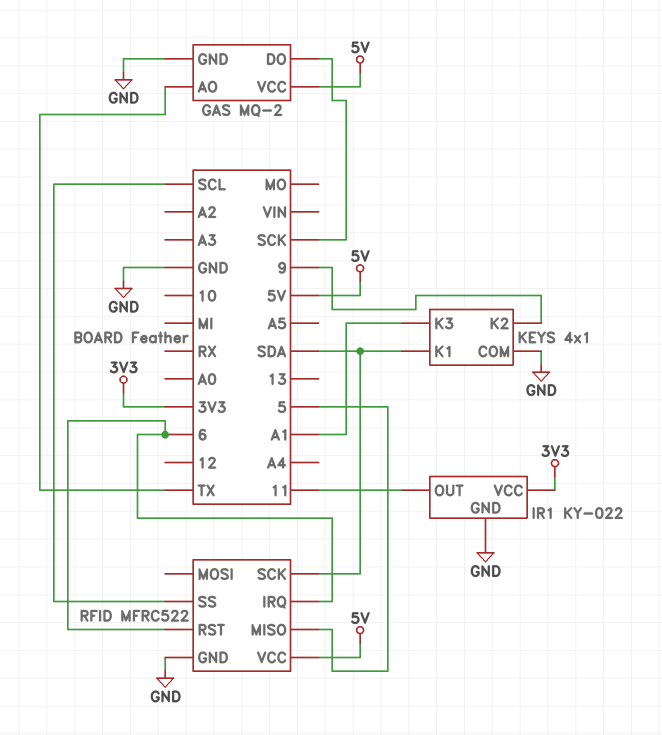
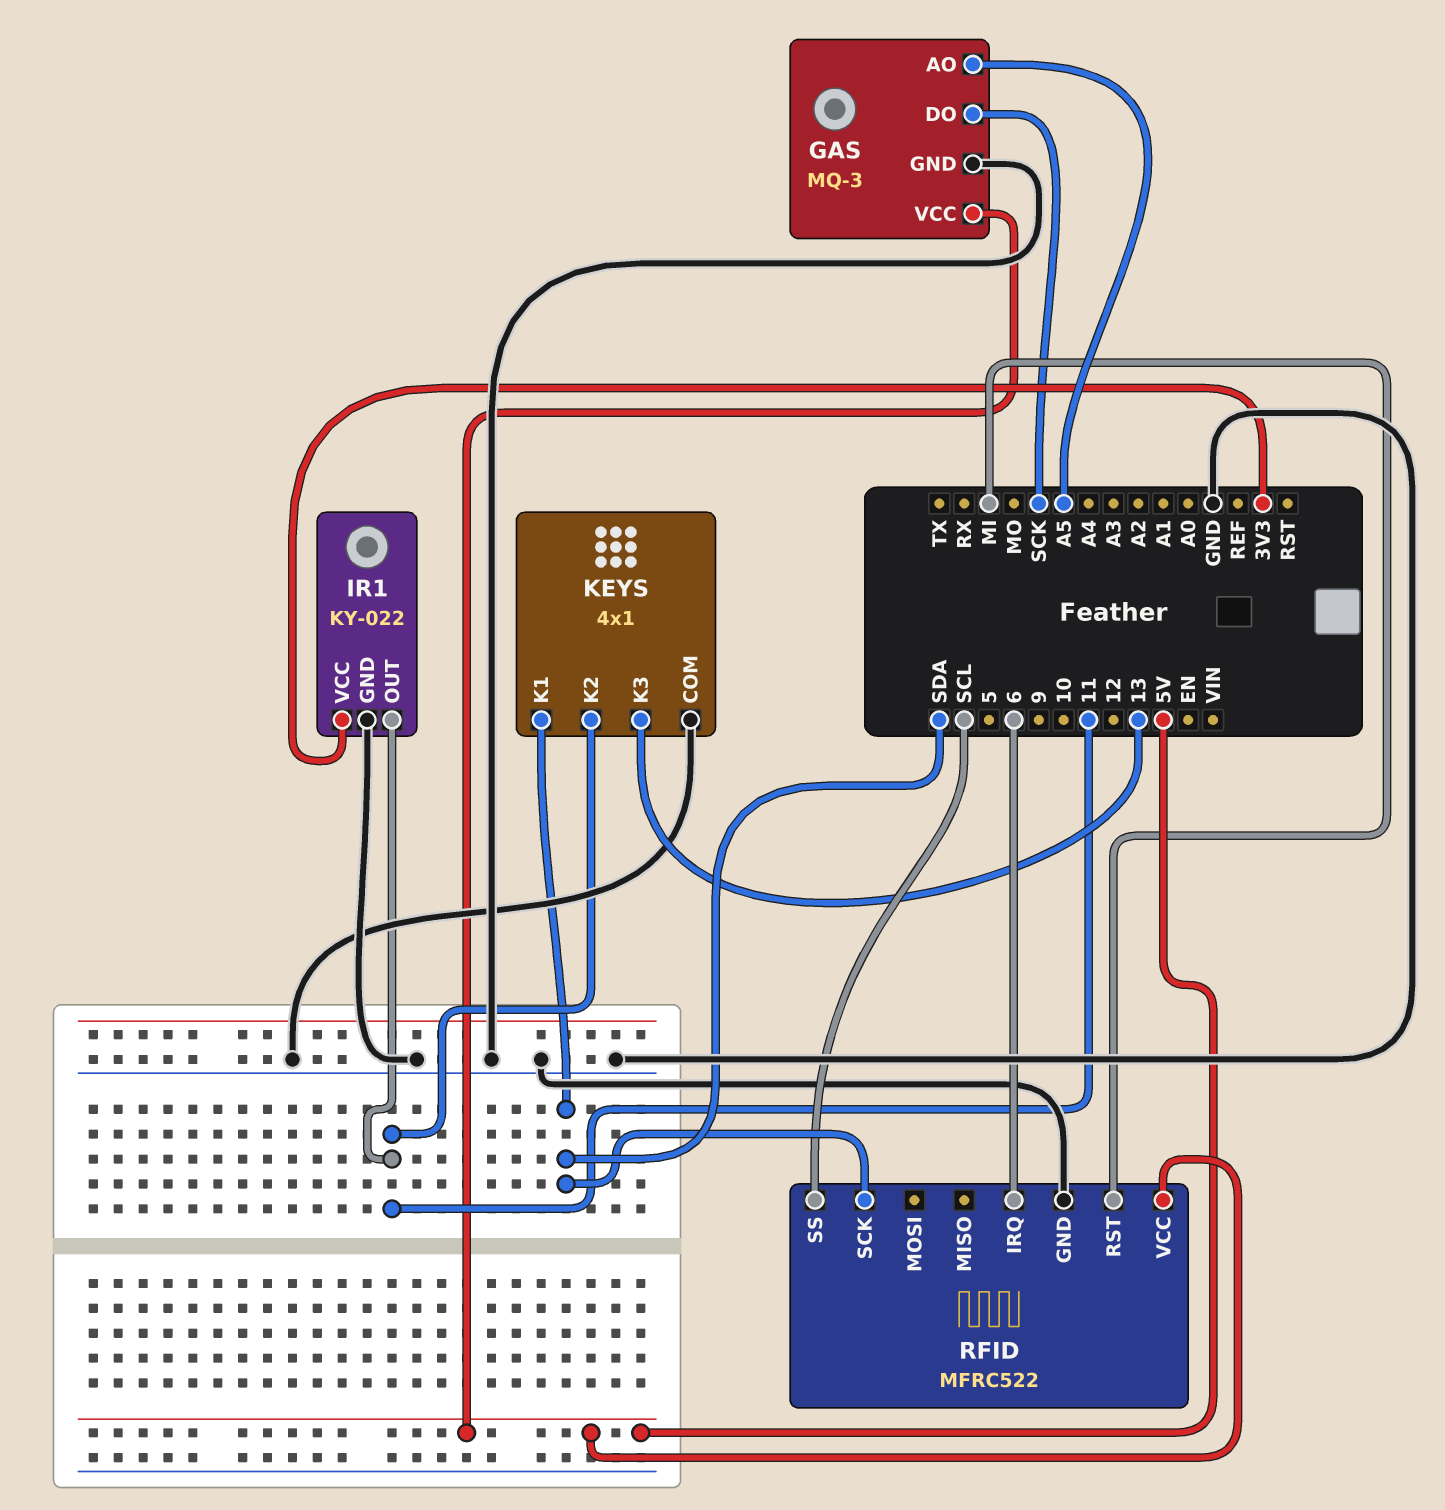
GAS: MQ-2 -> MQ-3
GAS pin AO: TX -> A5
KEYS pin K2: 9 -> 11
KEYS pin K3: A1 -> 13
RFID pin MISO: 5 -> none
RFID pin RST: 6 -> MI

